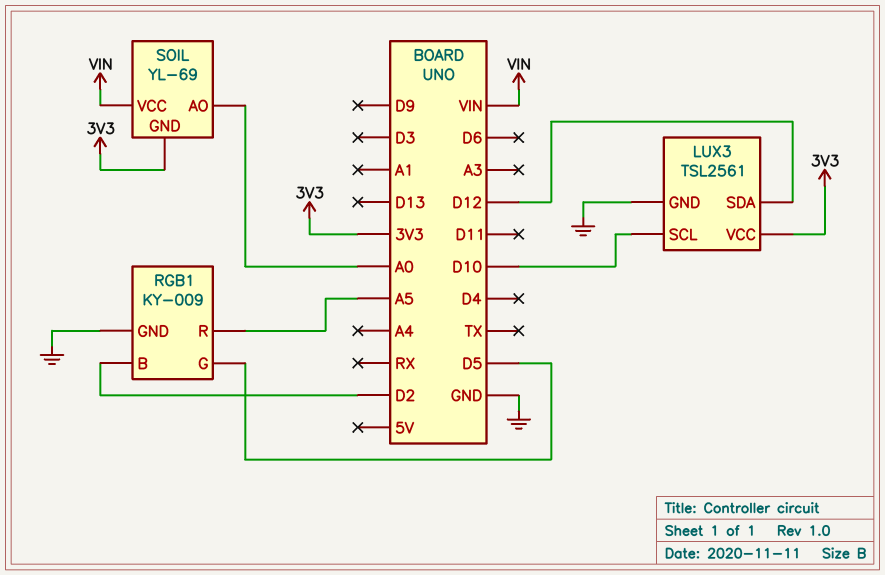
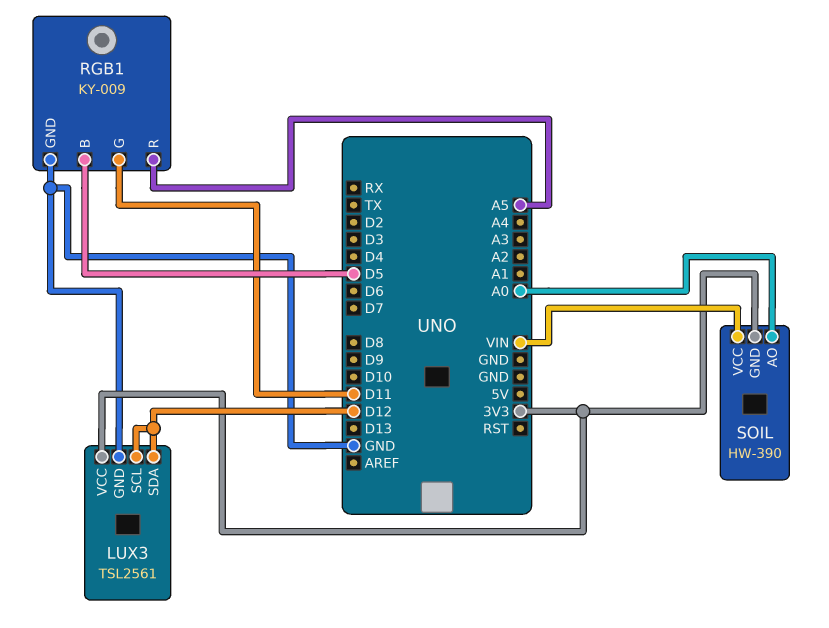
LUX3 pin SCL: D10 -> D12
RGB1 pin B: D2 -> D5
RGB1 pin G: D5 -> D11
SOIL: YL-69 -> HW-390

